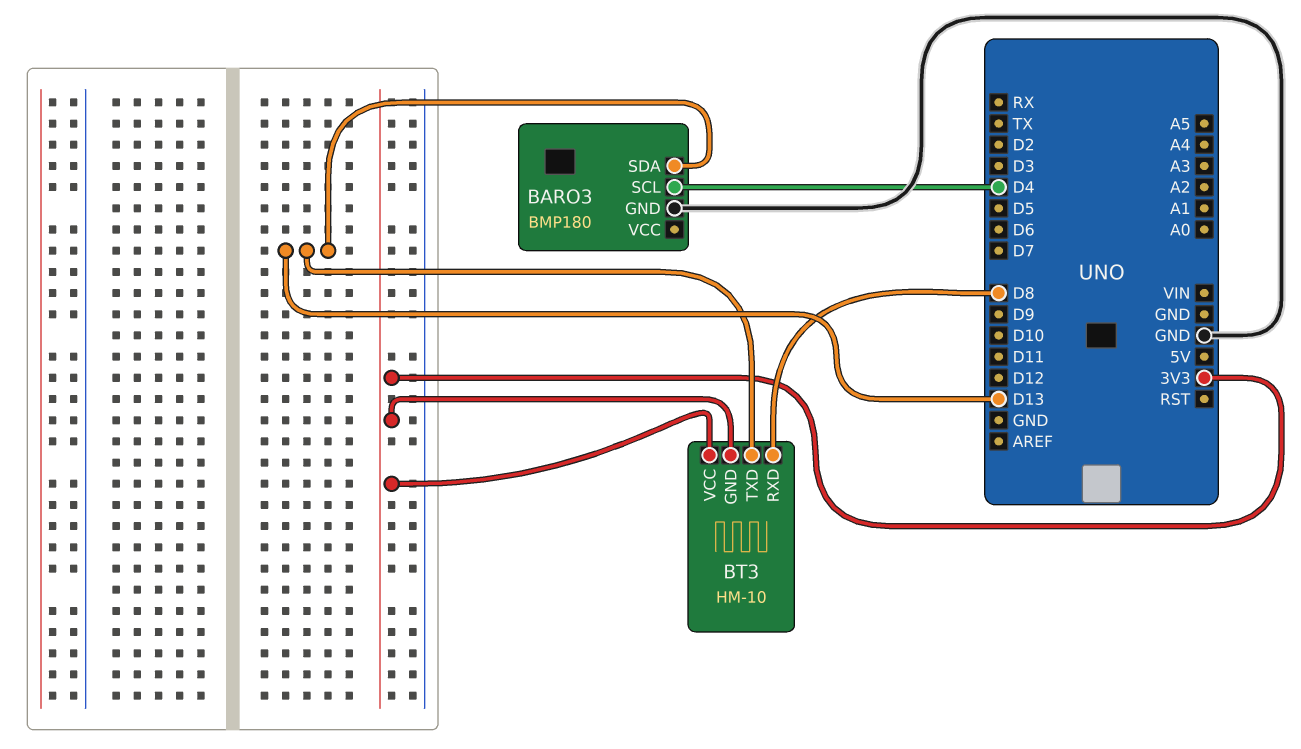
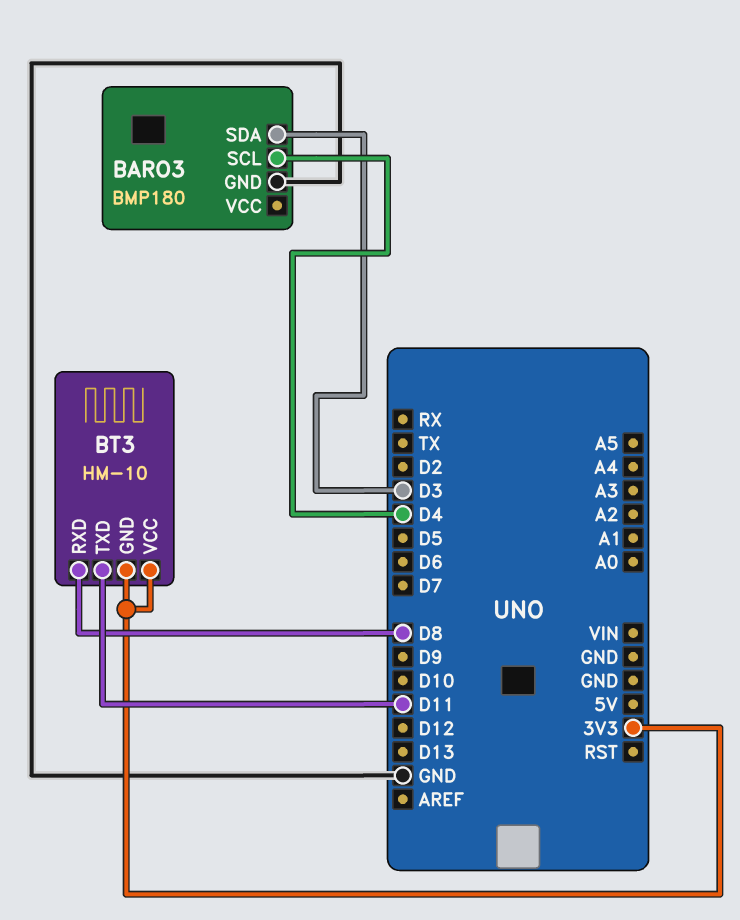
BARO3 pin SDA: D13 -> D3
BT3 pin TXD: D13 -> D11

